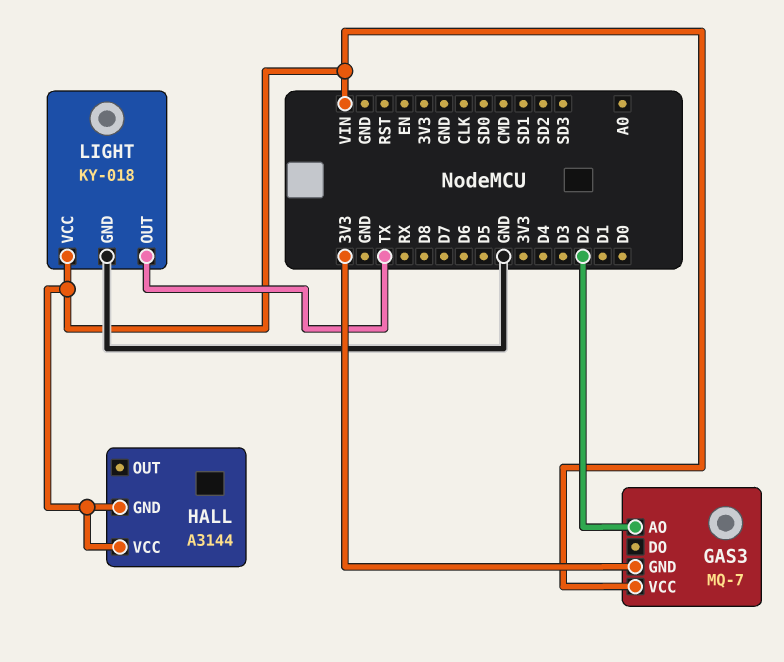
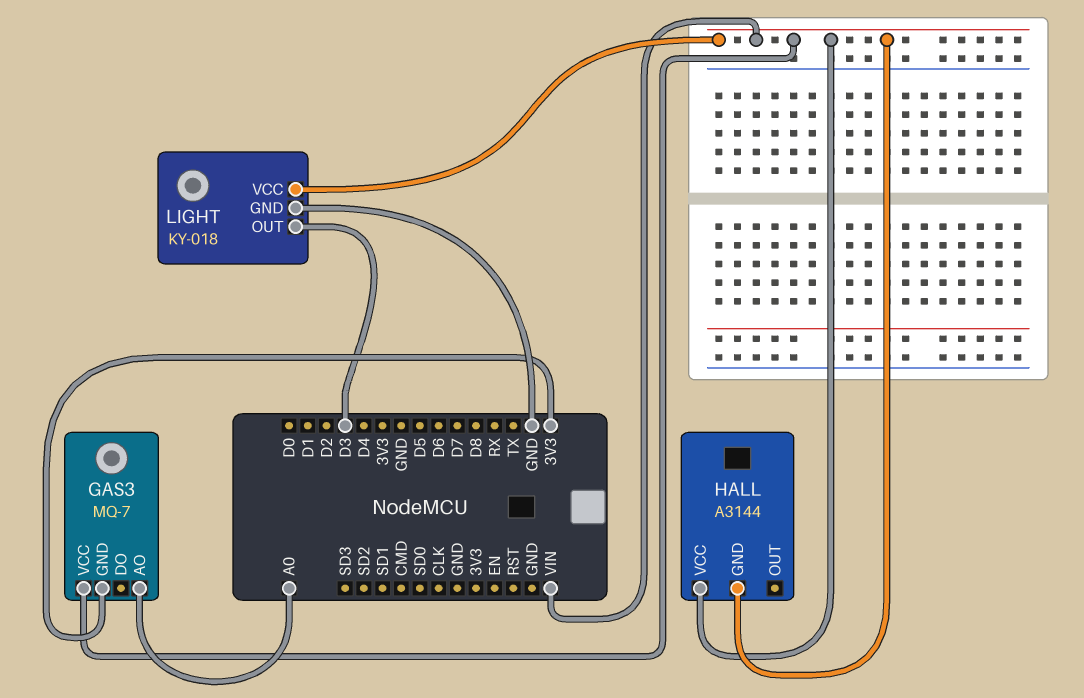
GAS3 pin AO: D2 -> A0
LIGHT pin OUT: TX -> D3

